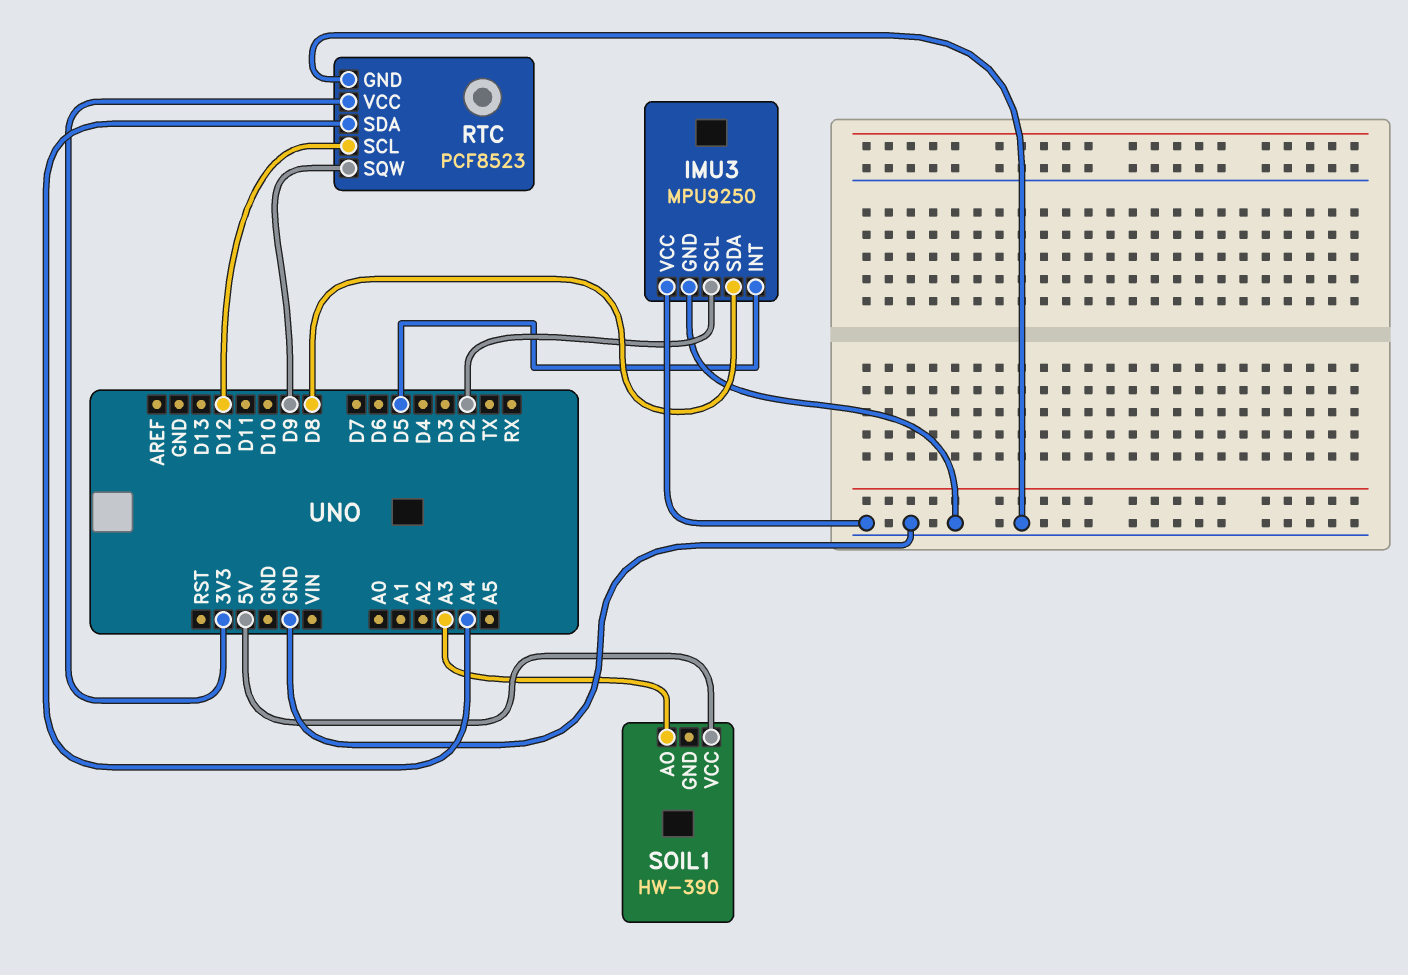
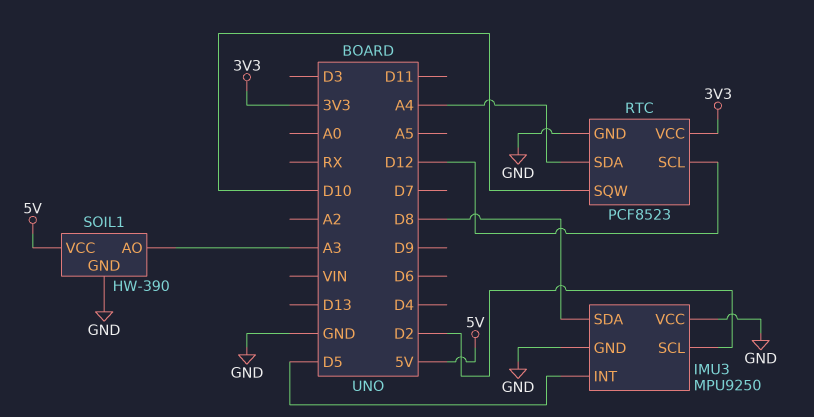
RTC pin SQW: D9 -> D10
SOIL1 pin GND: none -> GND

